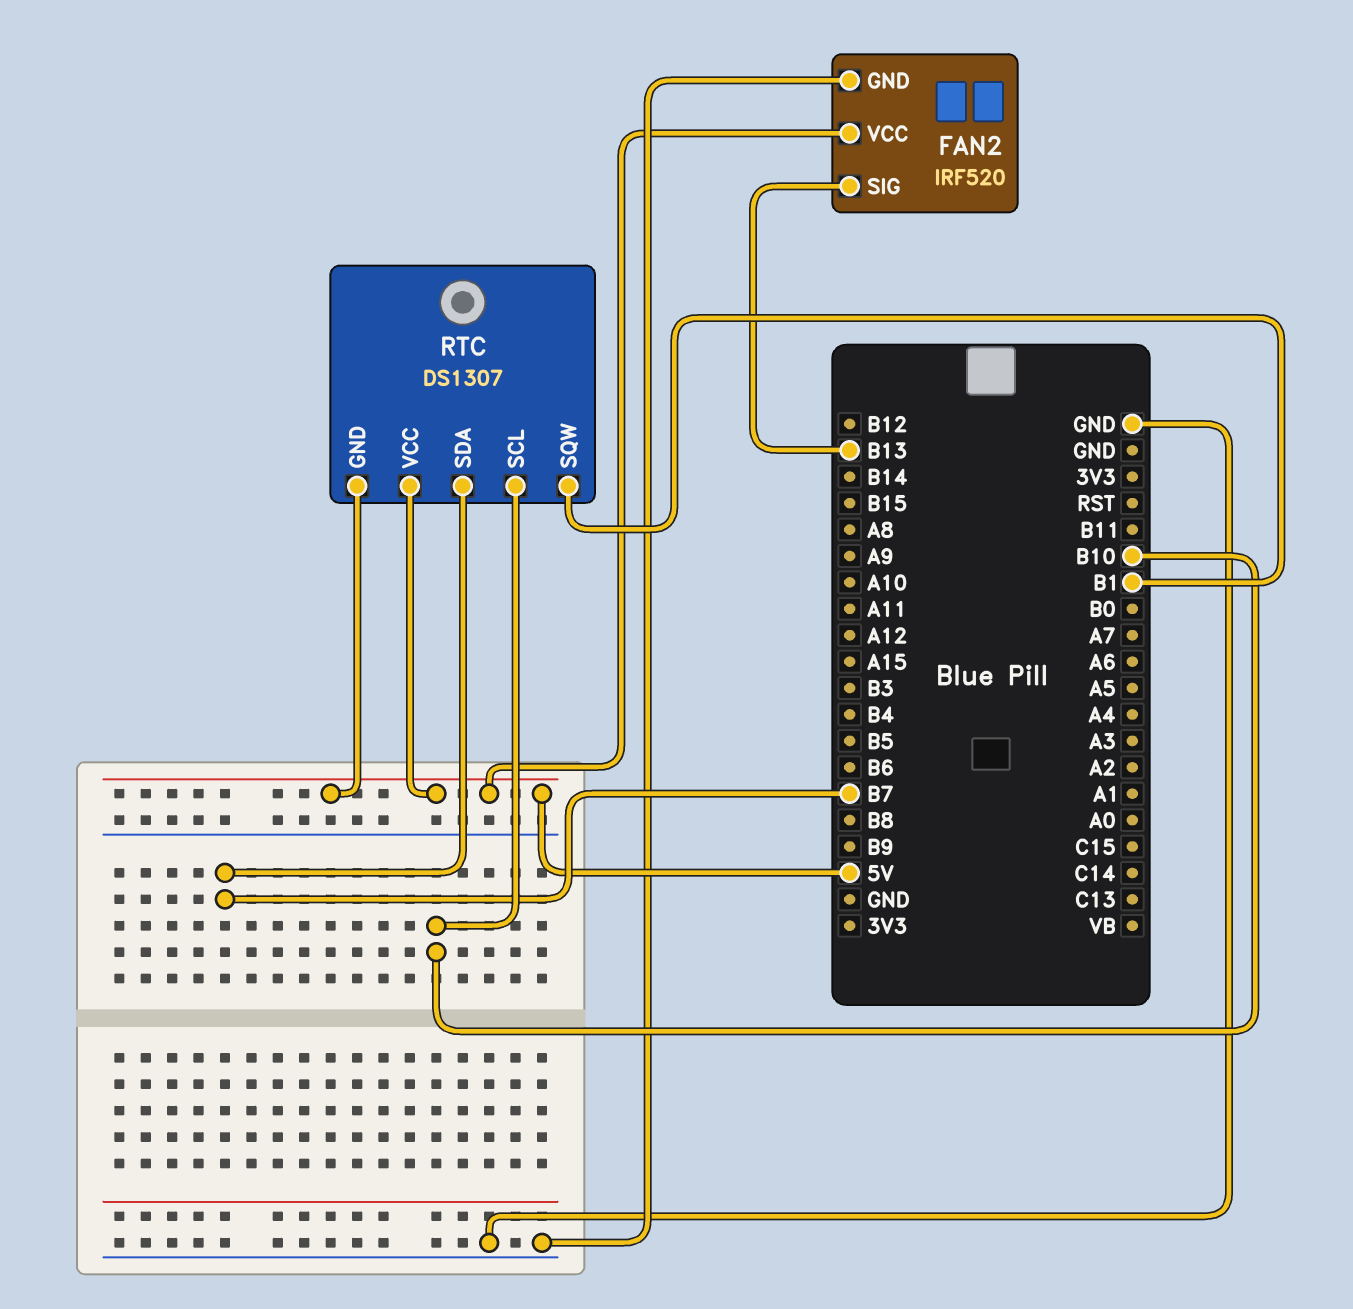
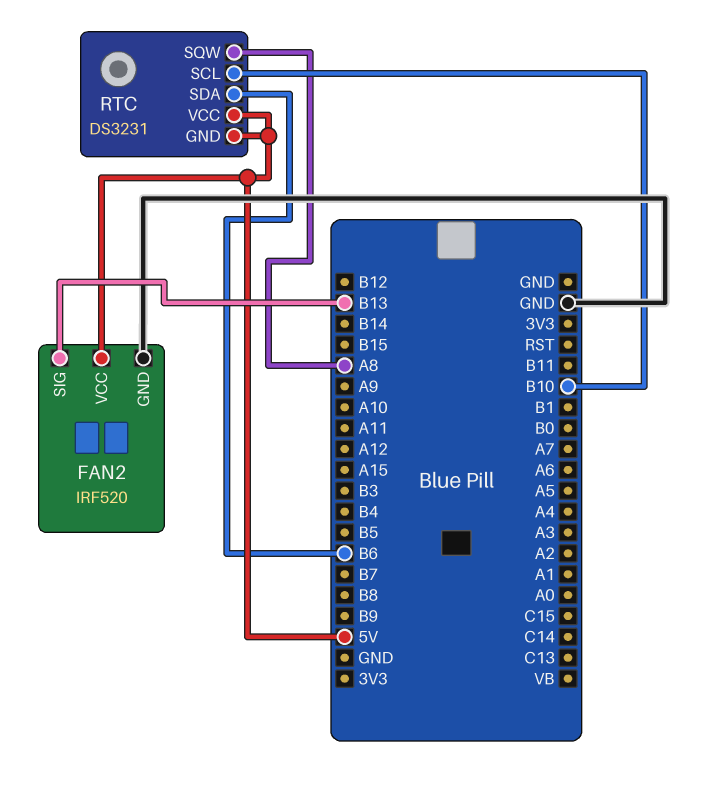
RTC: DS1307 -> DS3231
RTC pin SDA: B7 -> B6
RTC pin SQW: B1 -> A8

